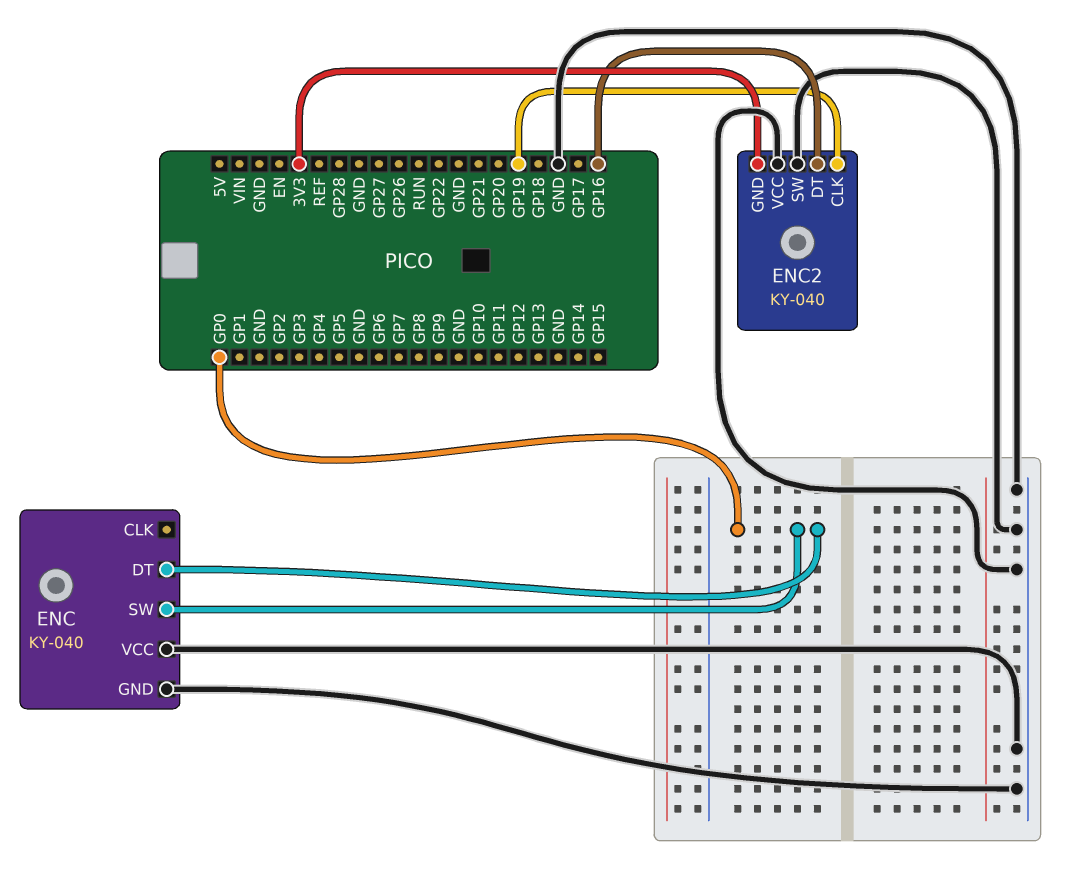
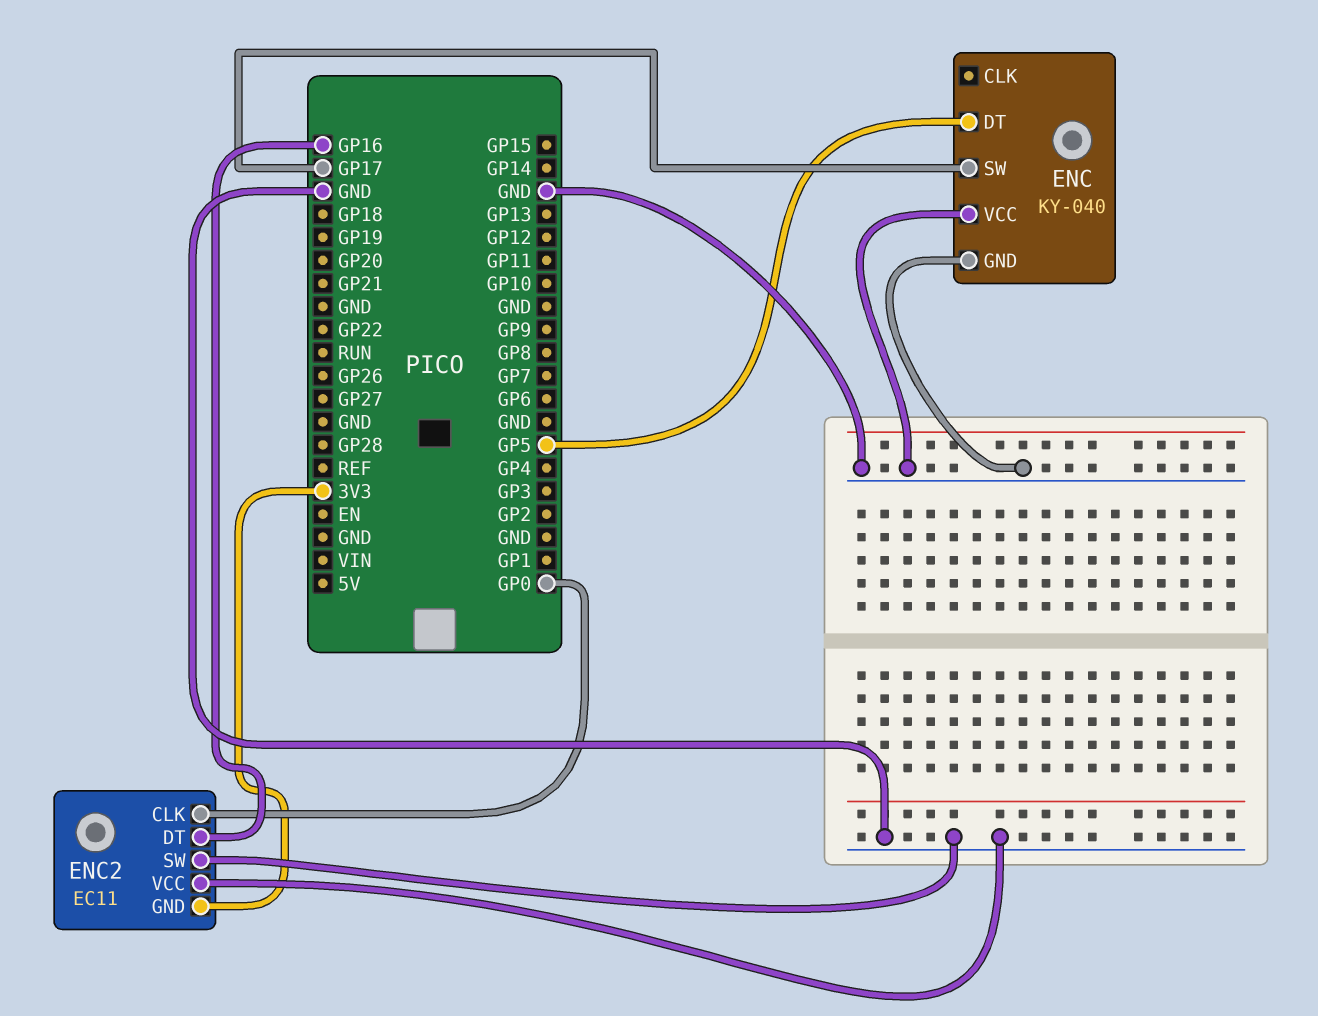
ENC pin DT: GP0 -> GP5
ENC pin SW: GP0 -> GP17
ENC2: KY-040 -> EC11
ENC2 pin CLK: GP19 -> GP0

